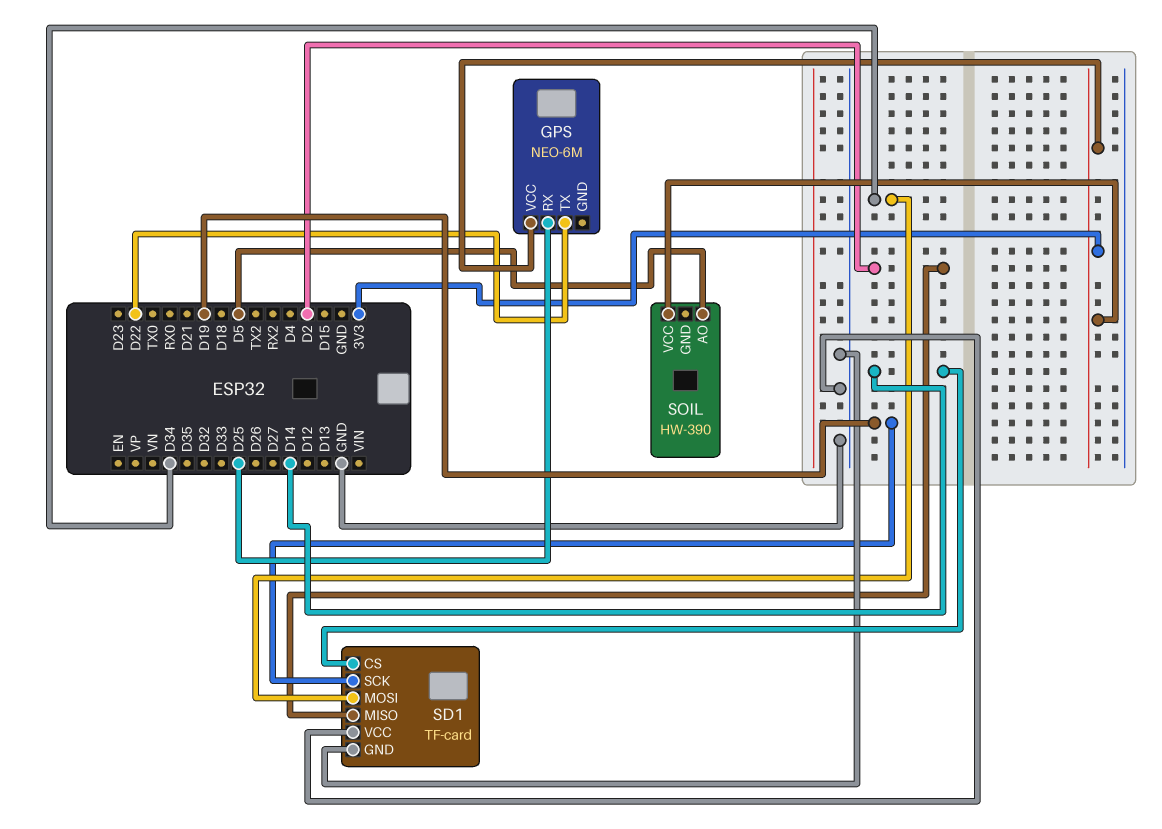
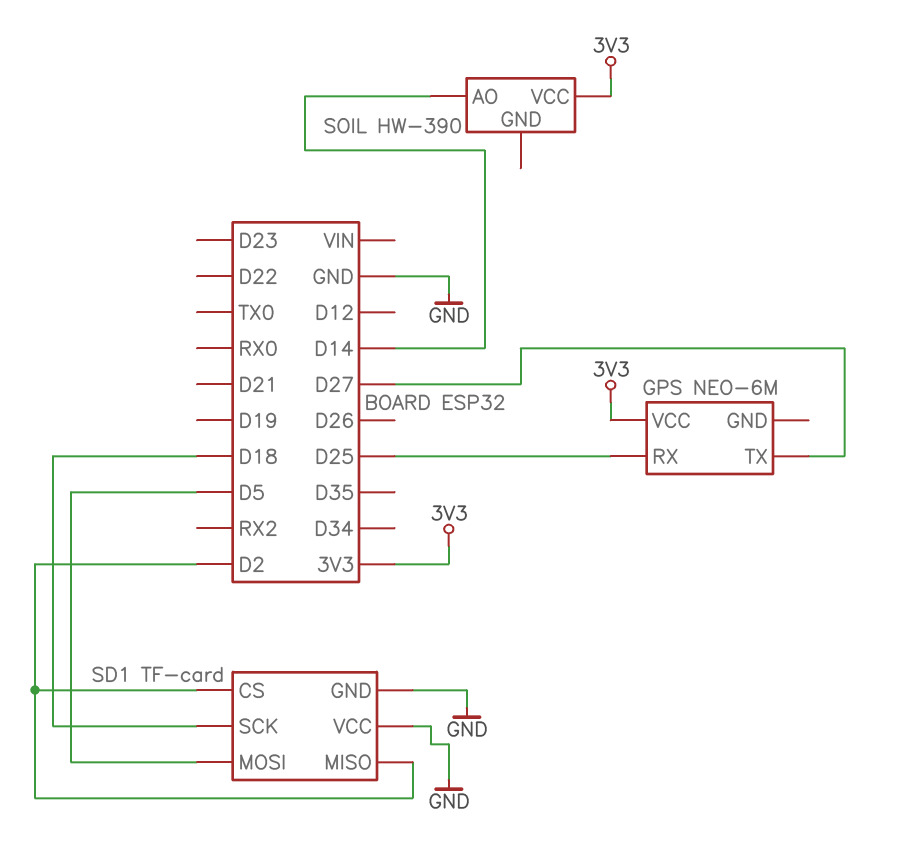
GPS pin TX: D22 -> D27
SD1 pin CS: D14 -> D2
SD1 pin MOSI: D34 -> D5
SD1 pin SCK: D19 -> D18
SOIL pin AO: D5 -> D14

